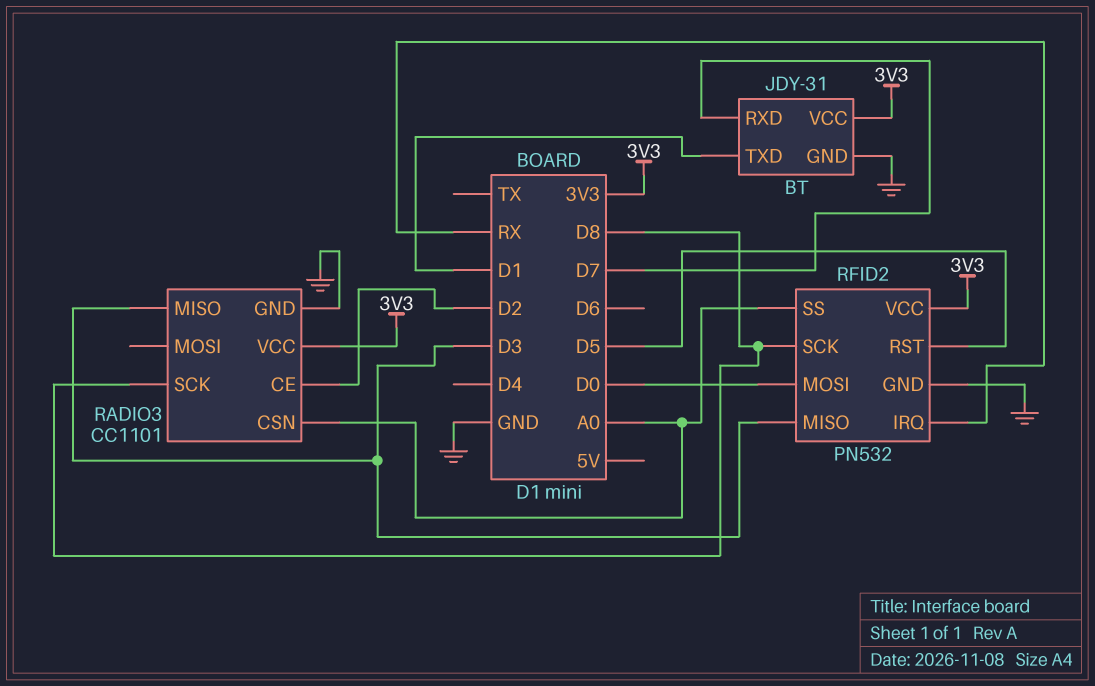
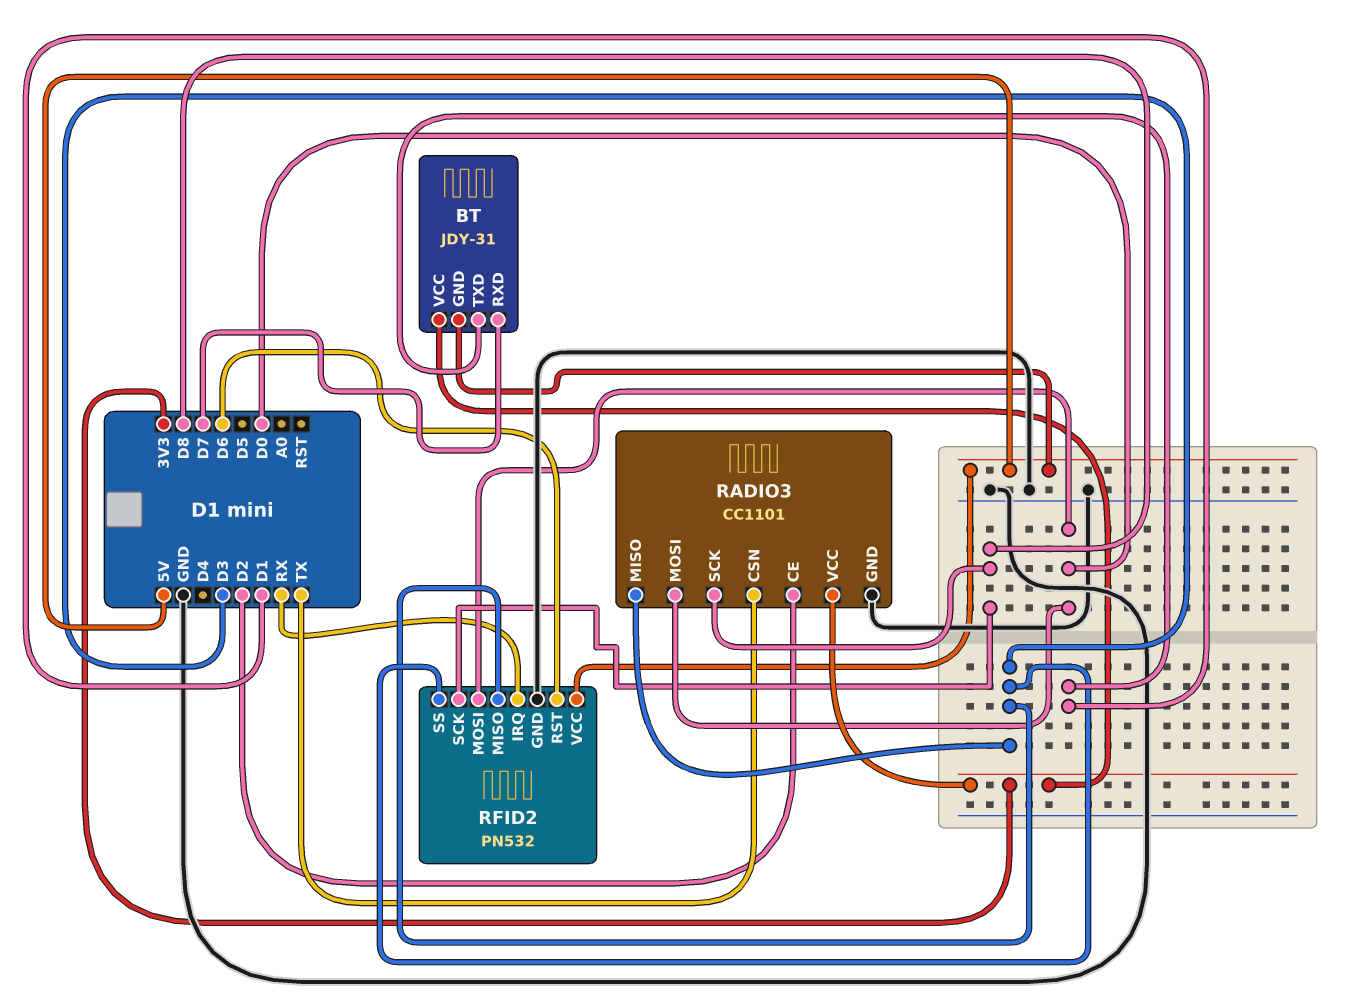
BT pin GND: GND -> 5V
RADIO3 pin CSN: A0 -> TX
RADIO3 pin MOSI: none -> D0
RFID2 pin RST: D5 -> D6
RFID2 pin SS: A0 -> D3
RFID2 pin VCC: 3V3 -> 5V

